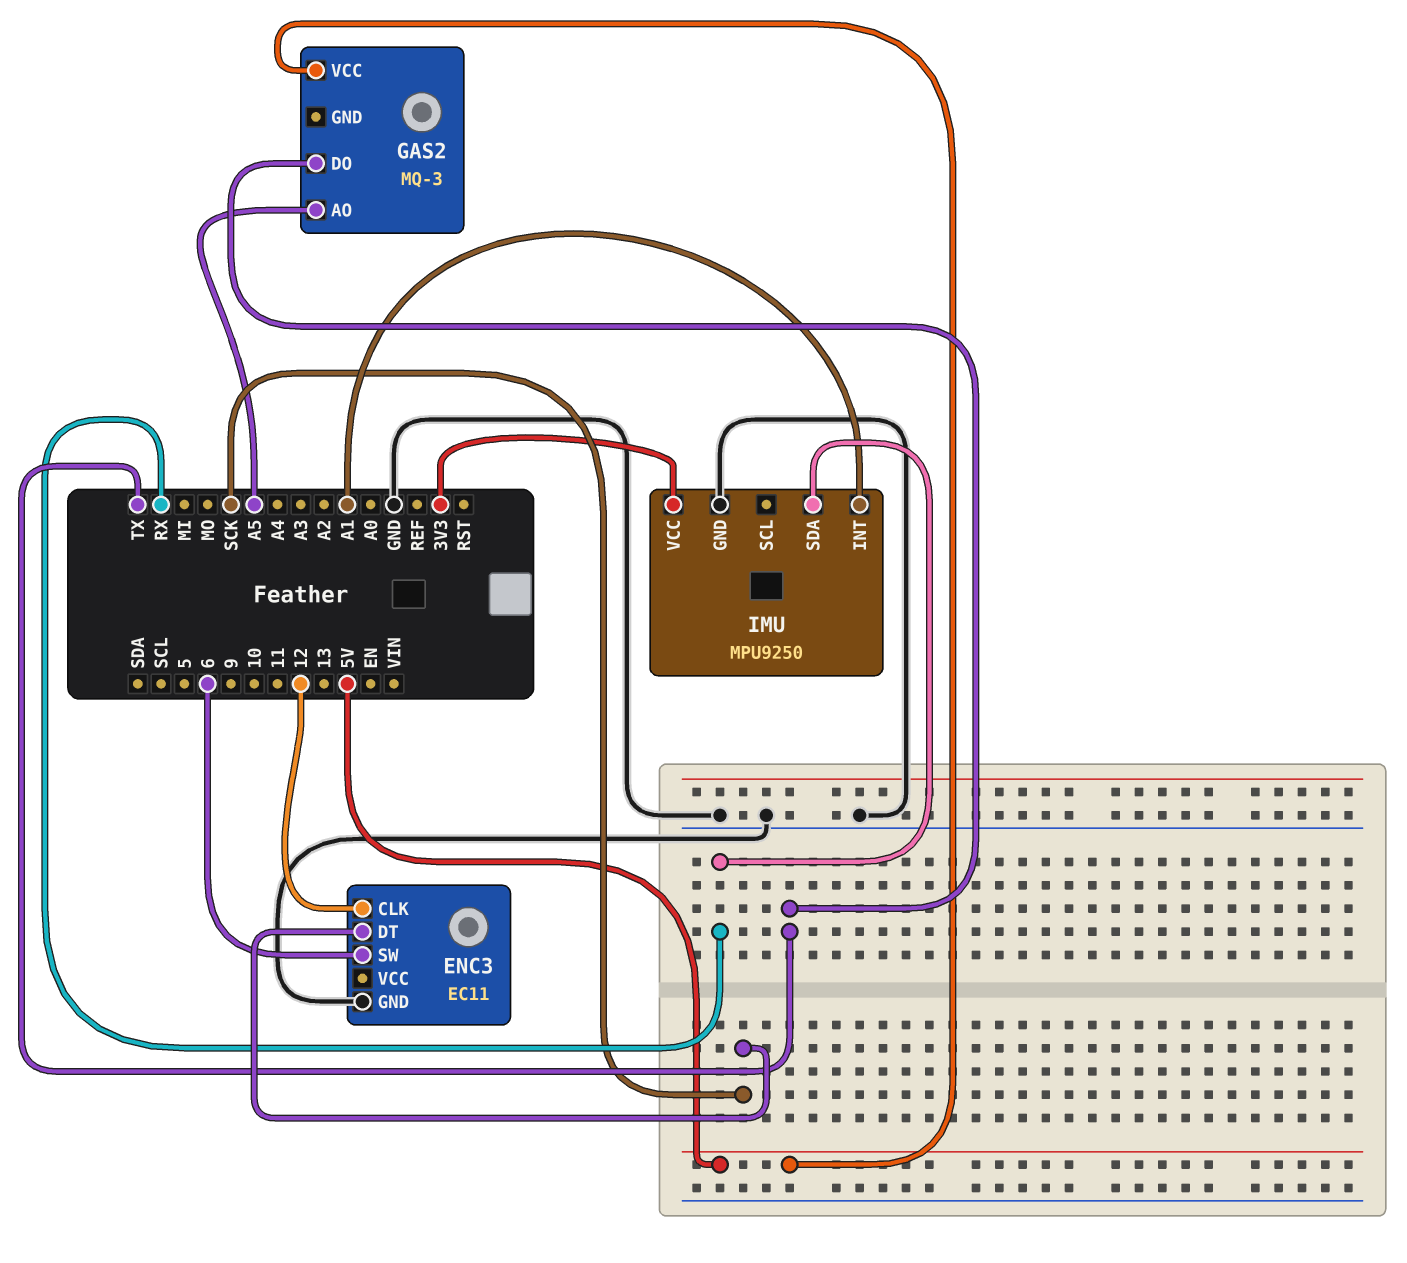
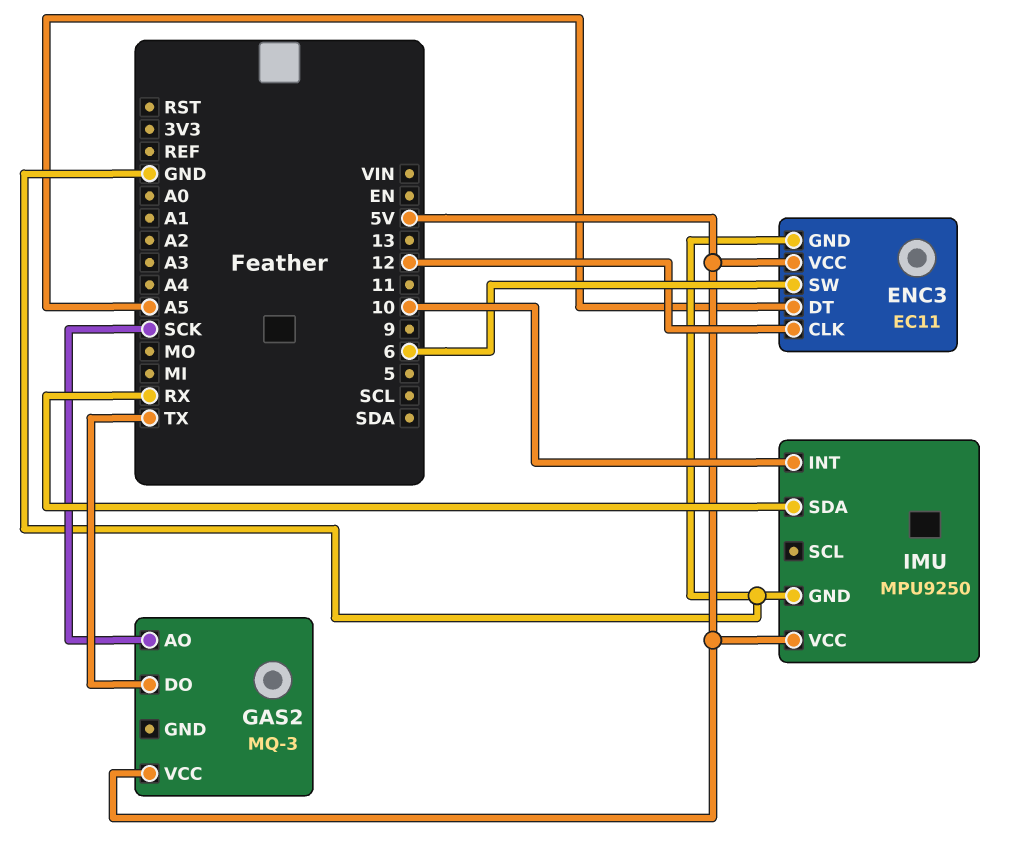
ENC3 pin DT: SCK -> A5
ENC3 pin VCC: none -> 5V
GAS2 pin AO: A5 -> SCK
IMU pin INT: A1 -> 10
IMU pin VCC: 3V3 -> 5V

